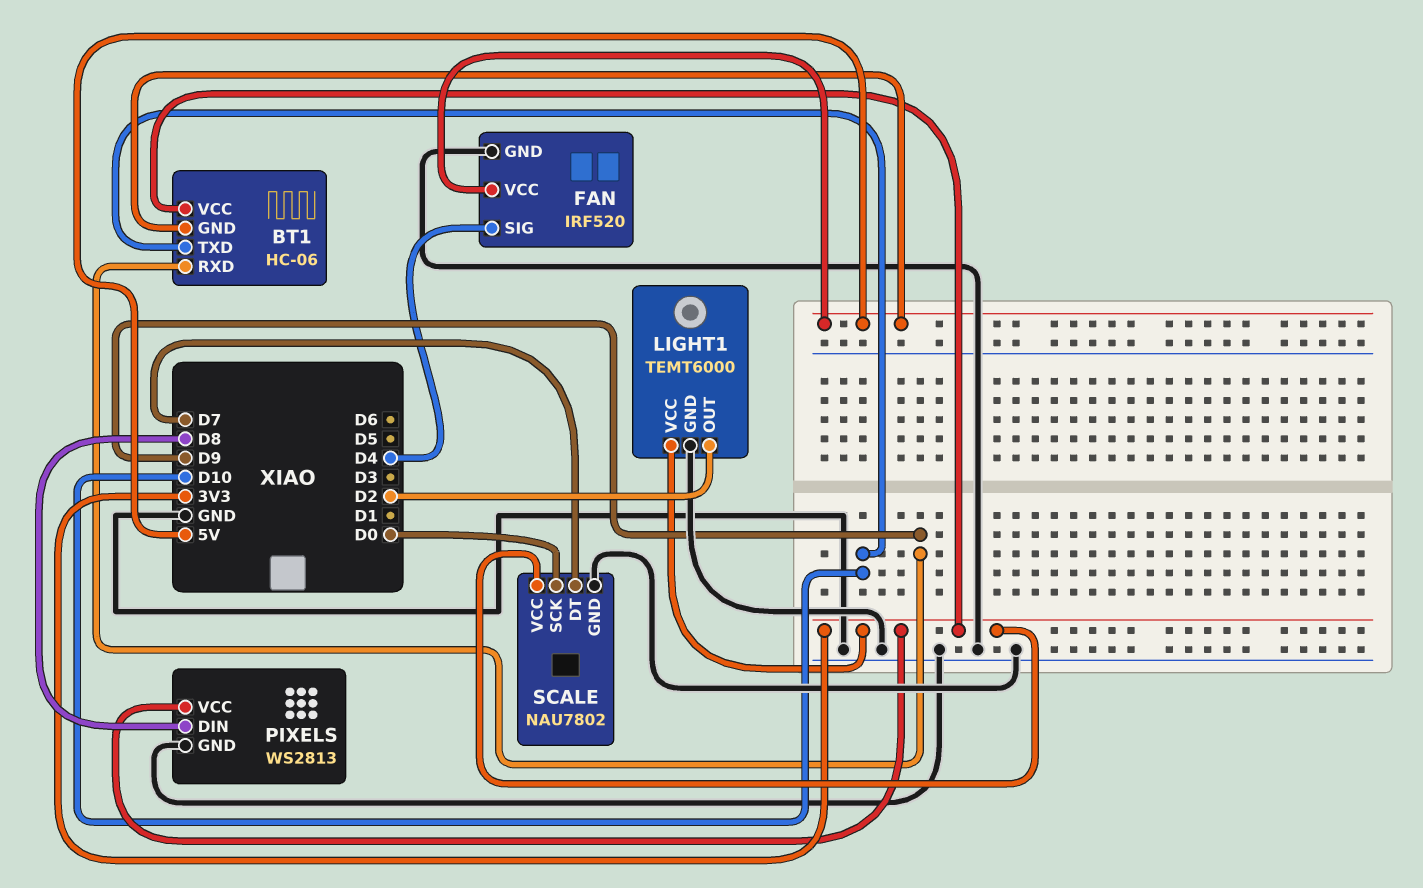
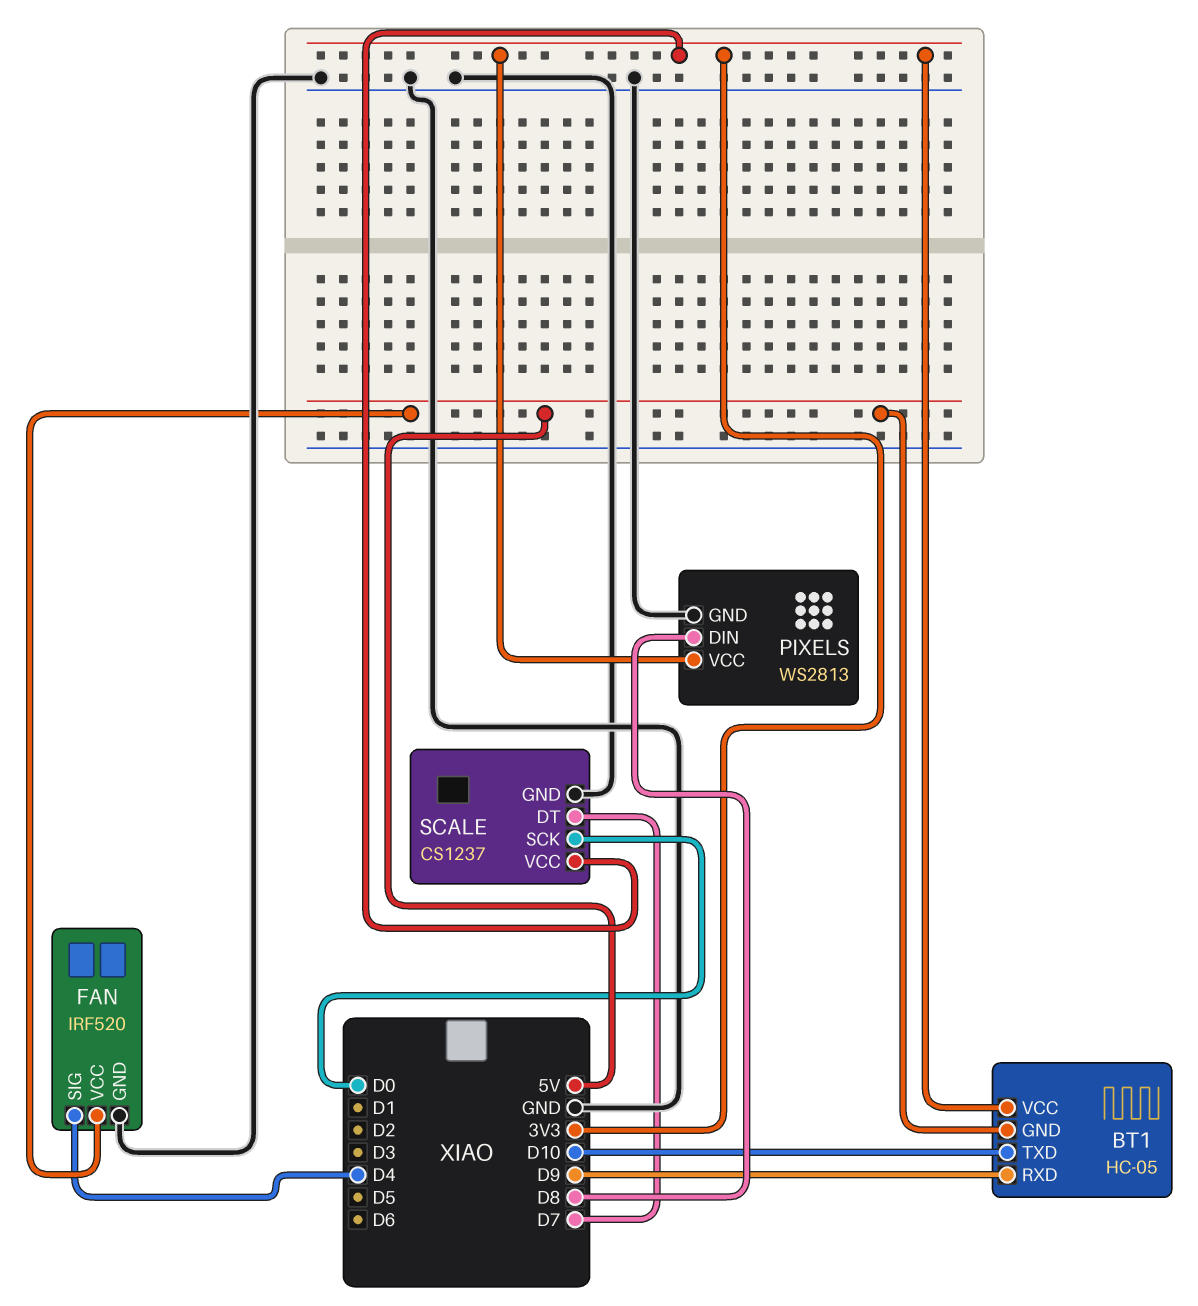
BT1: HC-06 -> HC-05
LIGHT1: TEMT6000 -> none
LIGHT1 pin GND: GND -> none
LIGHT1 pin OUT: D2 -> none
LIGHT1 pin VCC: 3V3 -> none
SCALE: NAU7802 -> CS1237

